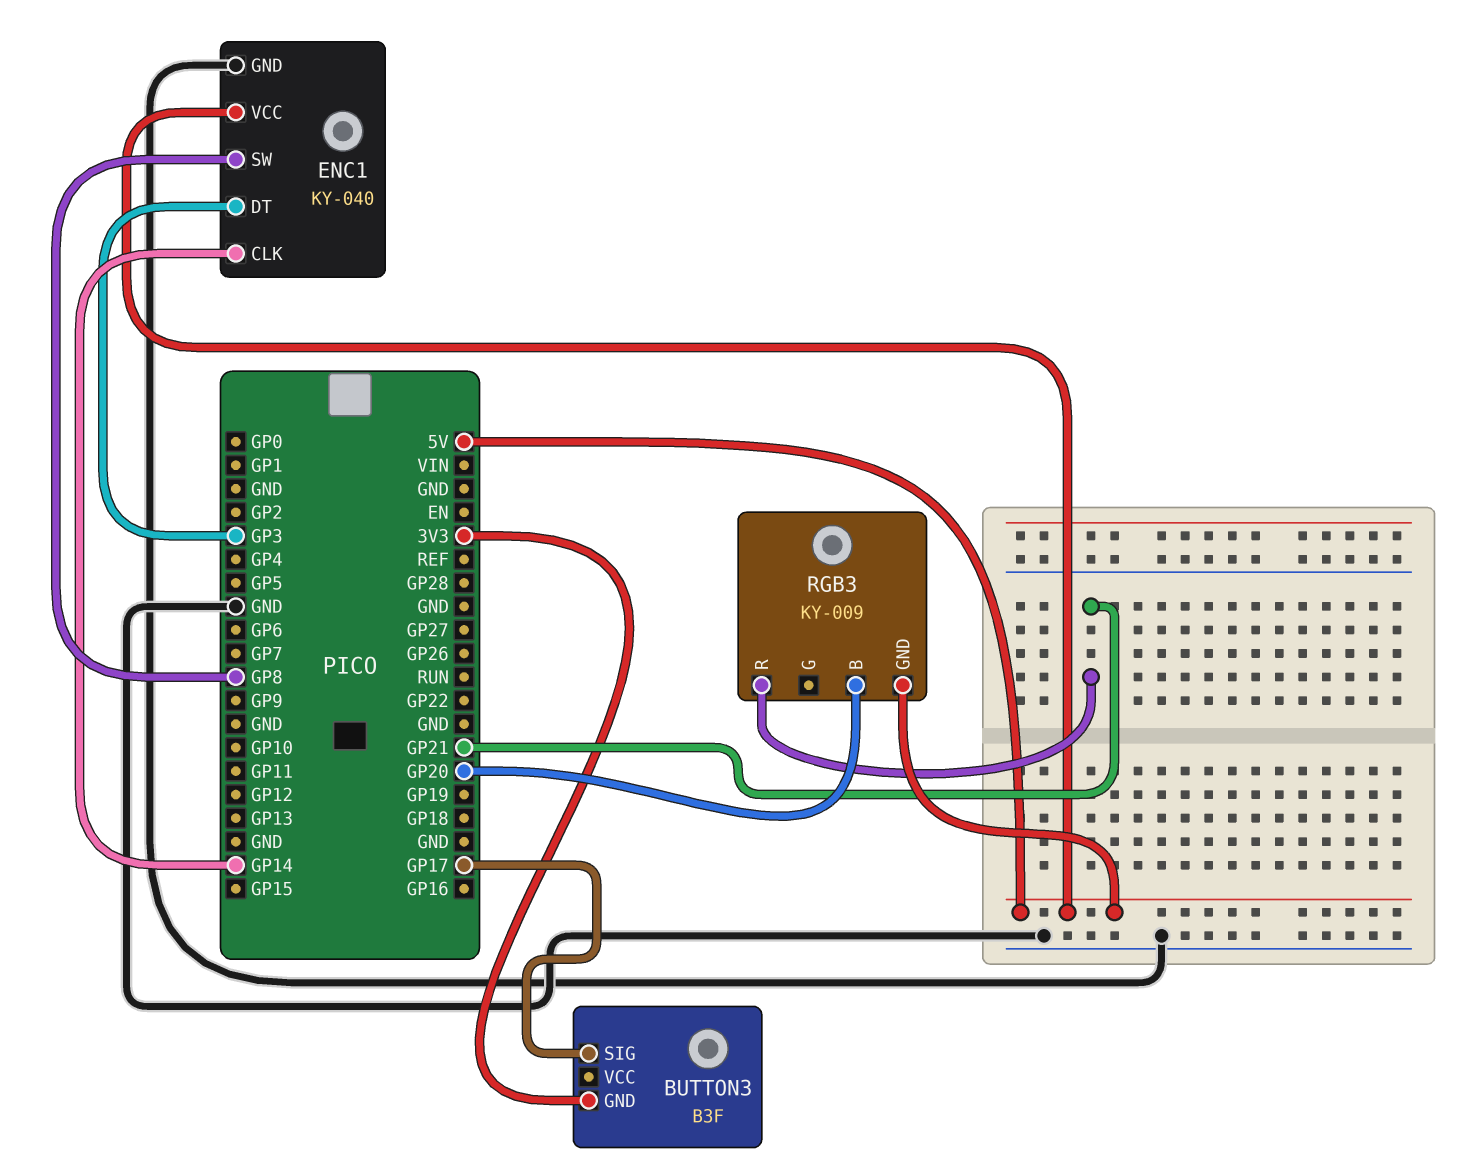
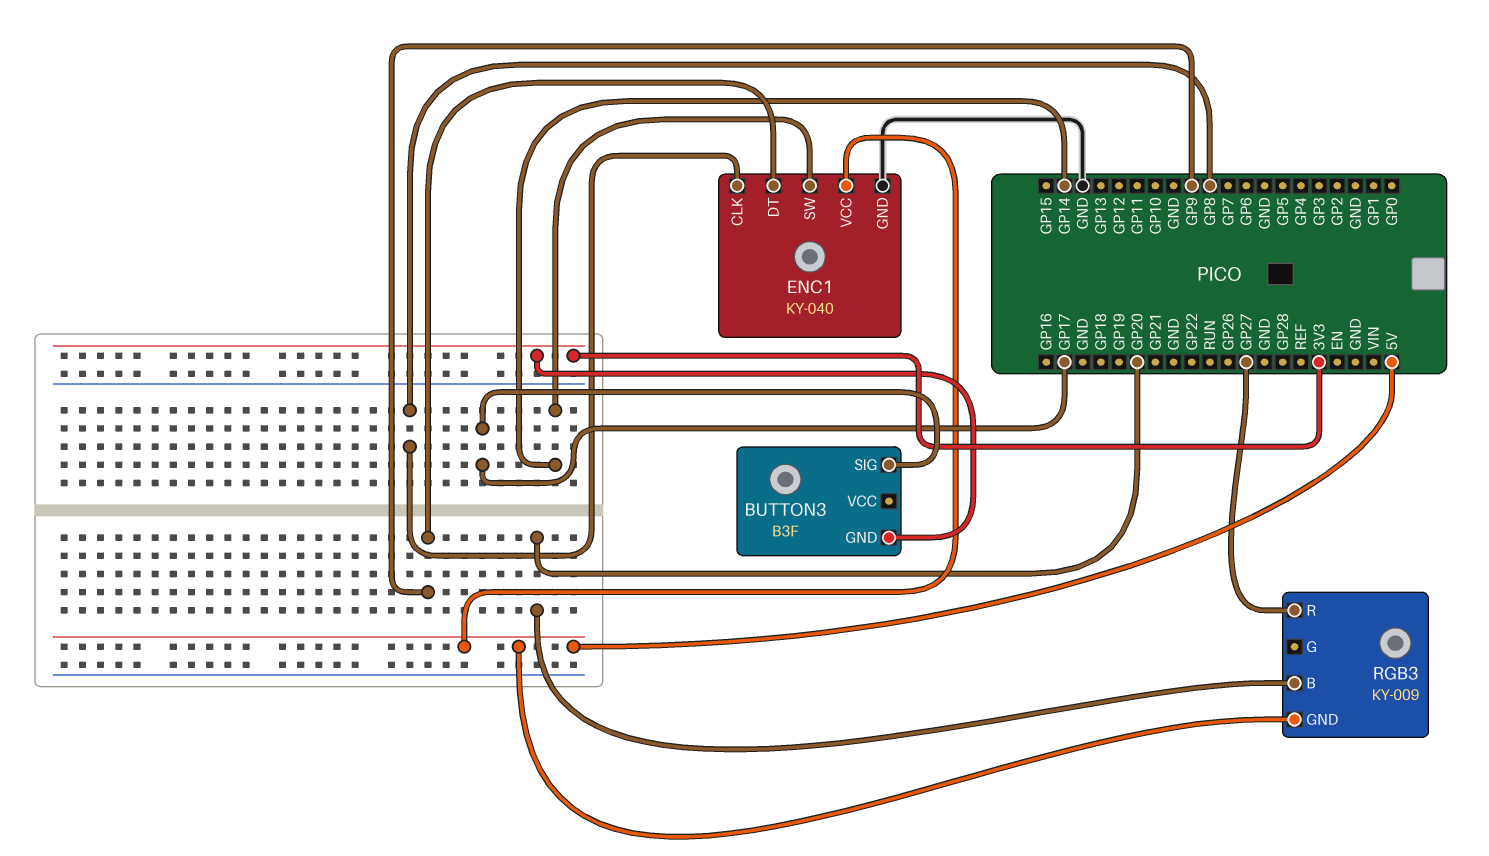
ENC1 pin CLK: GP14 -> GP8
ENC1 pin DT: GP3 -> GP9
ENC1 pin SW: GP8 -> GP14
RGB3 pin R: GP21 -> GP27

